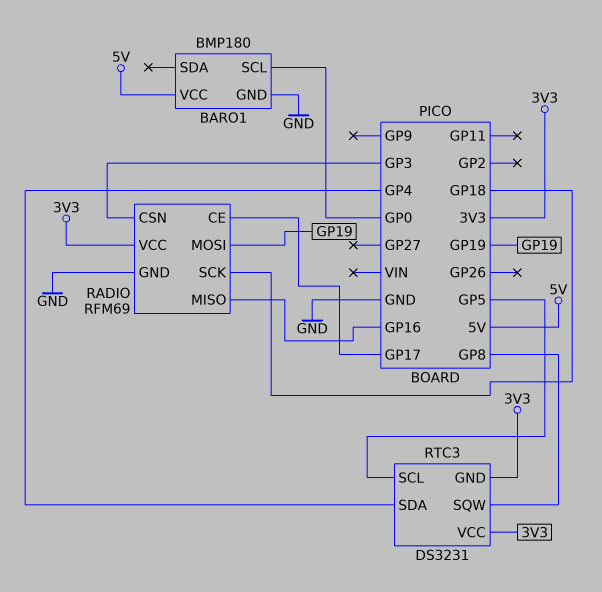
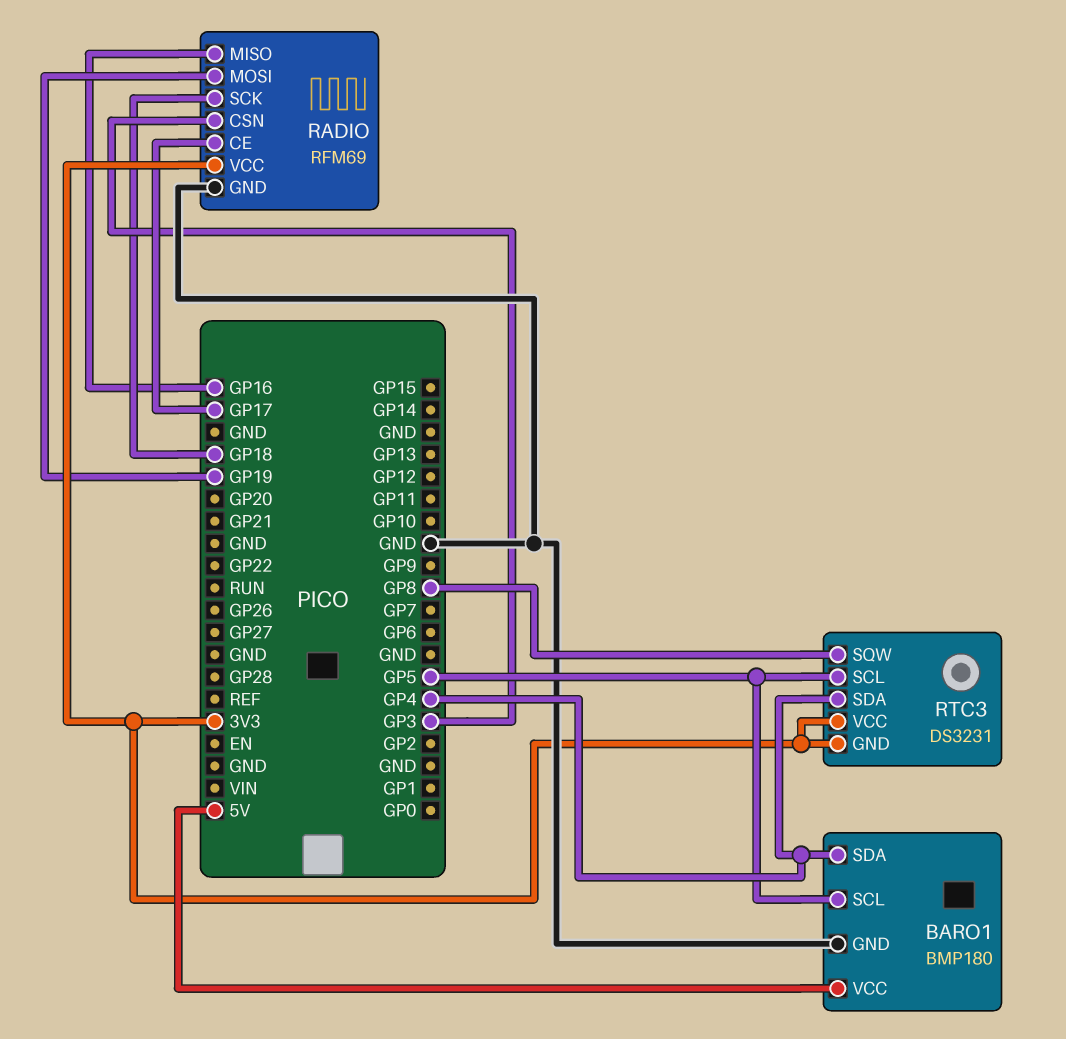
BARO1 pin SCL: GP0 -> GP5
BARO1 pin SDA: none -> GP4

